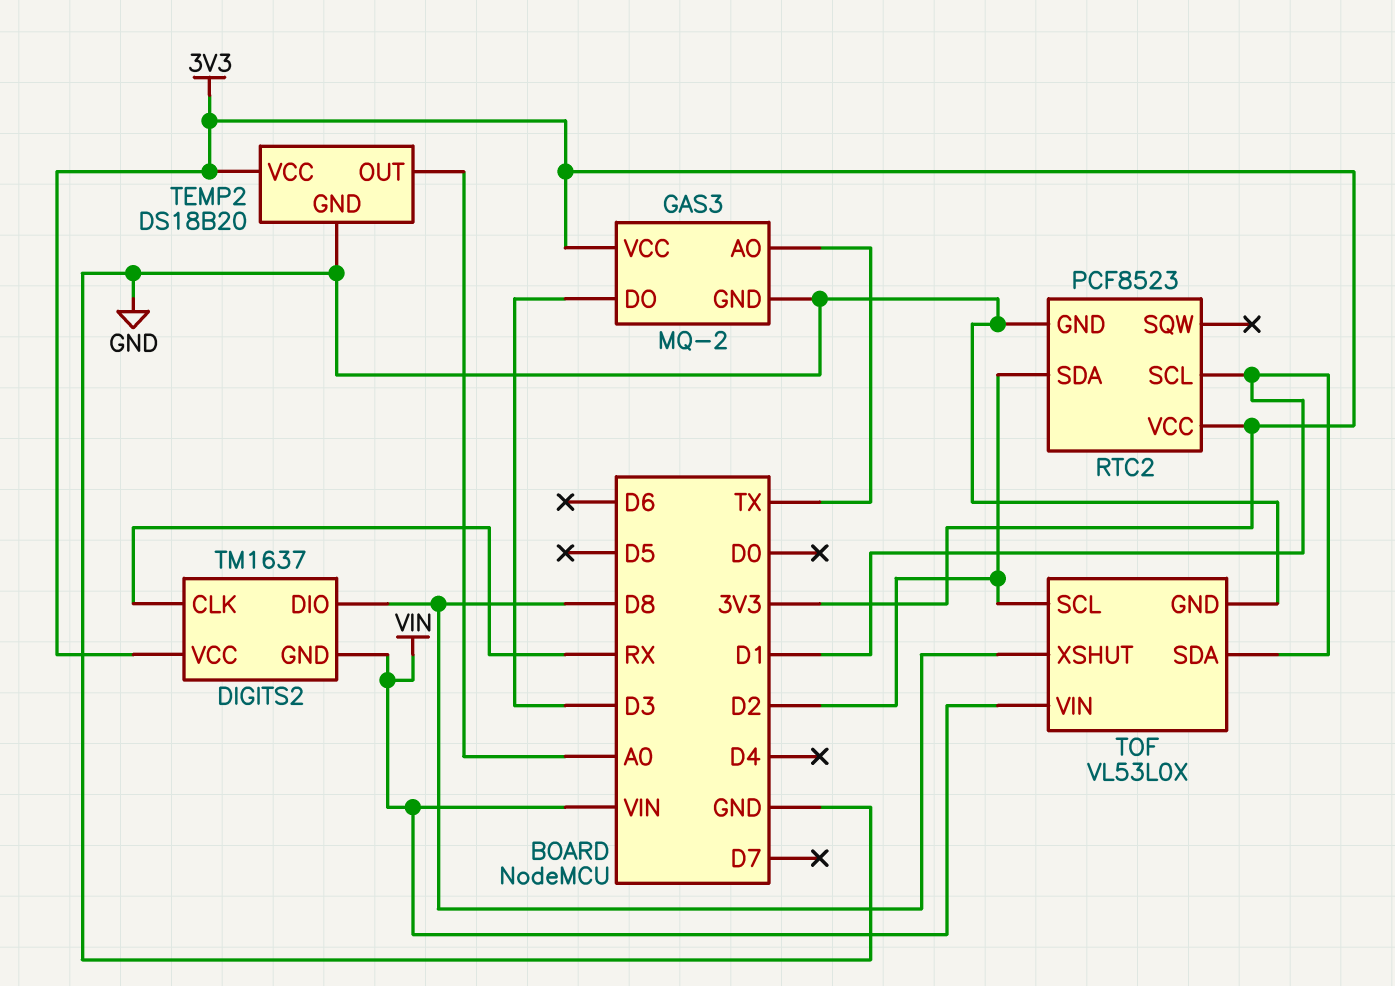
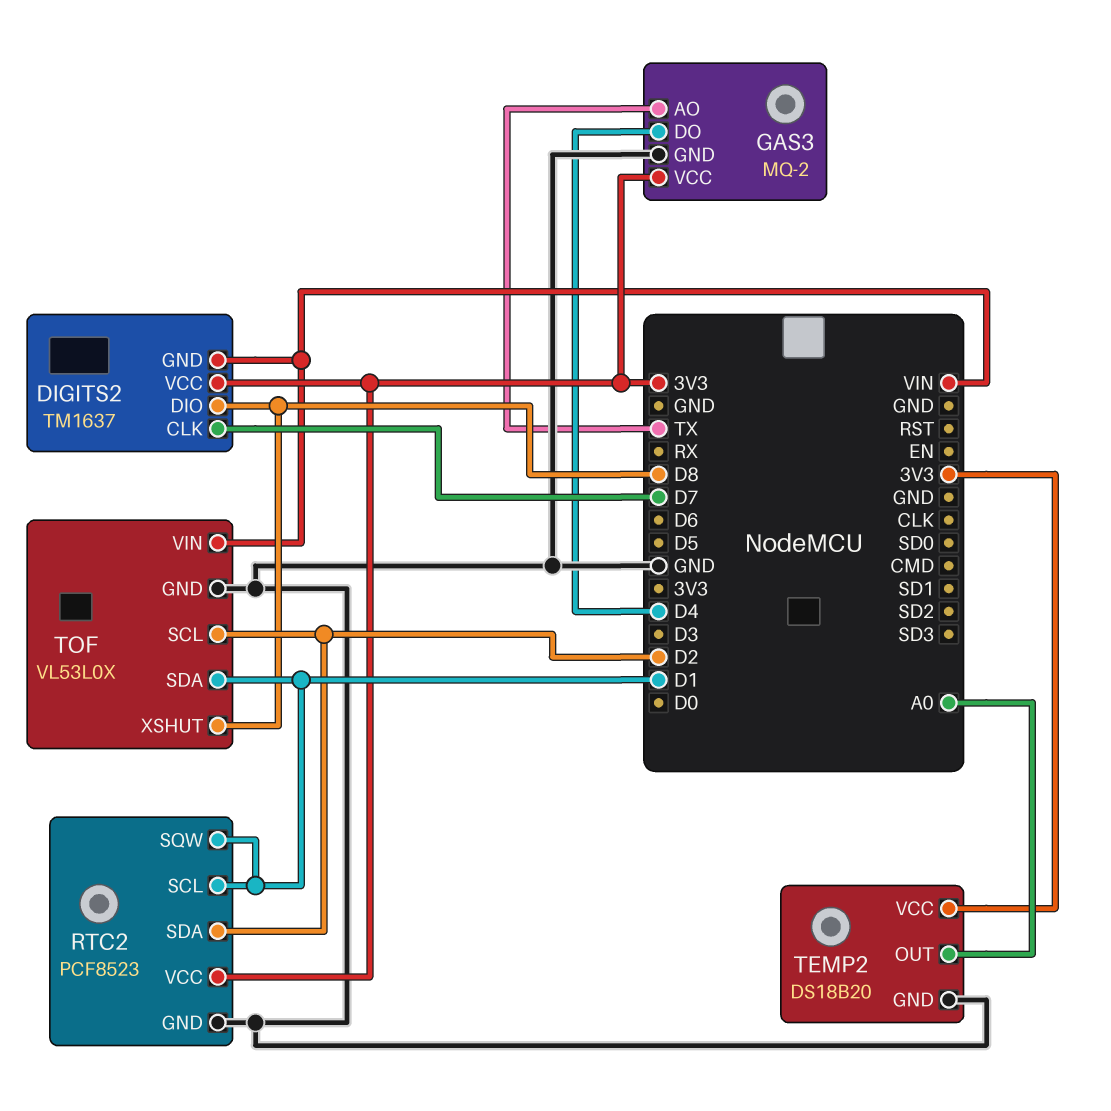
DIGITS2 pin CLK: RX -> D7
GAS3 pin DO: D3 -> D4
RTC2 pin SQW: none -> D1

